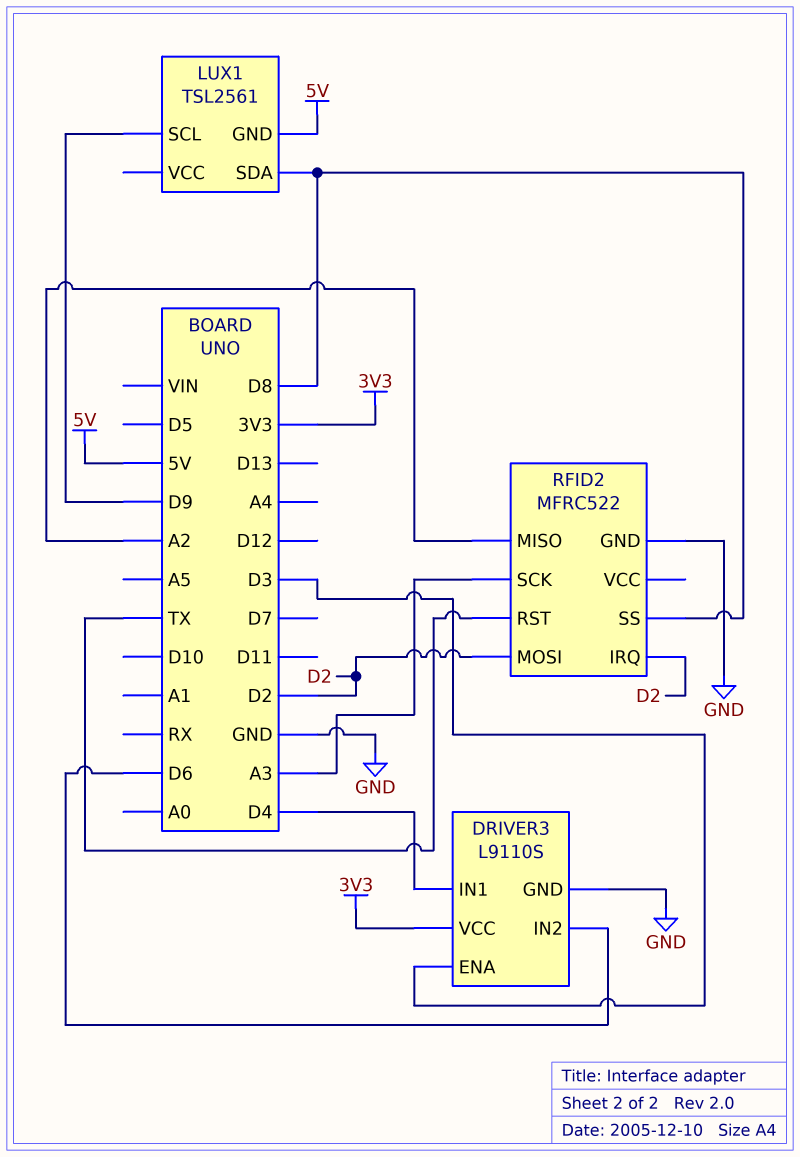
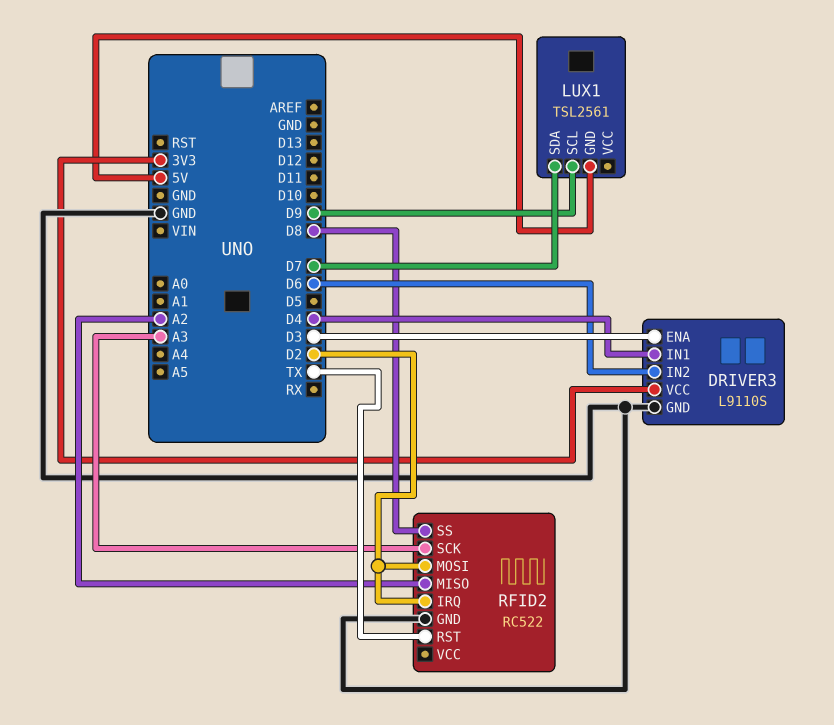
LUX1 pin SDA: D8 -> D7
RFID2: MFRC522 -> RC522

